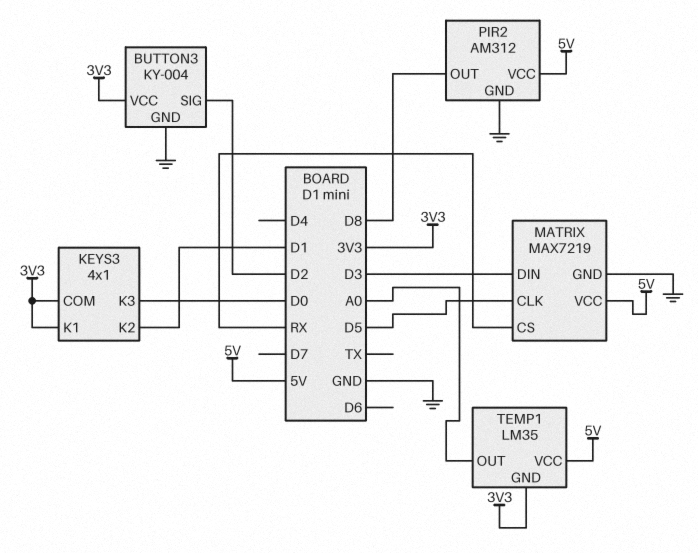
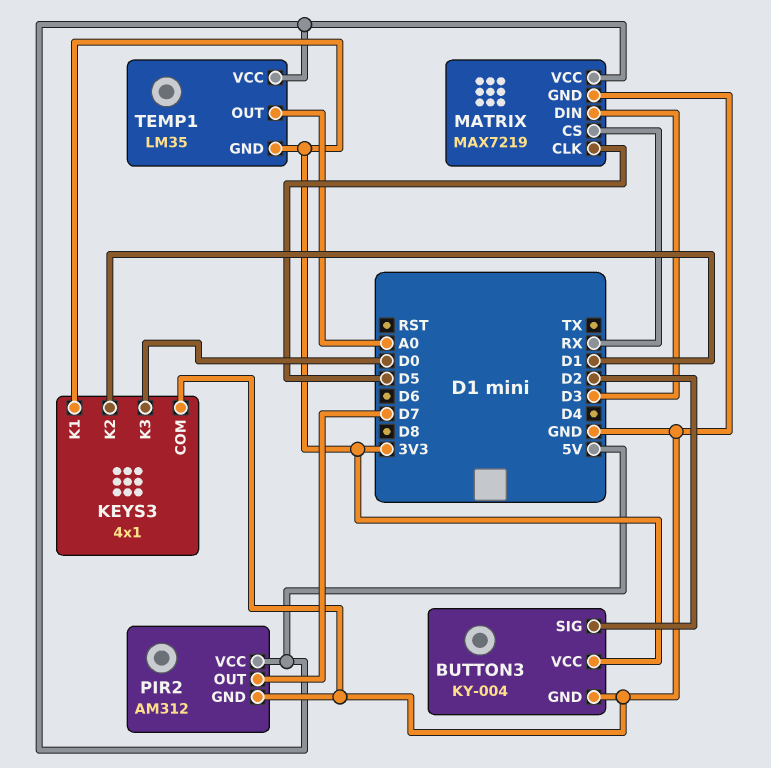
KEYS3 pin COM: 3V3 -> GND
PIR2 pin OUT: D8 -> D7

